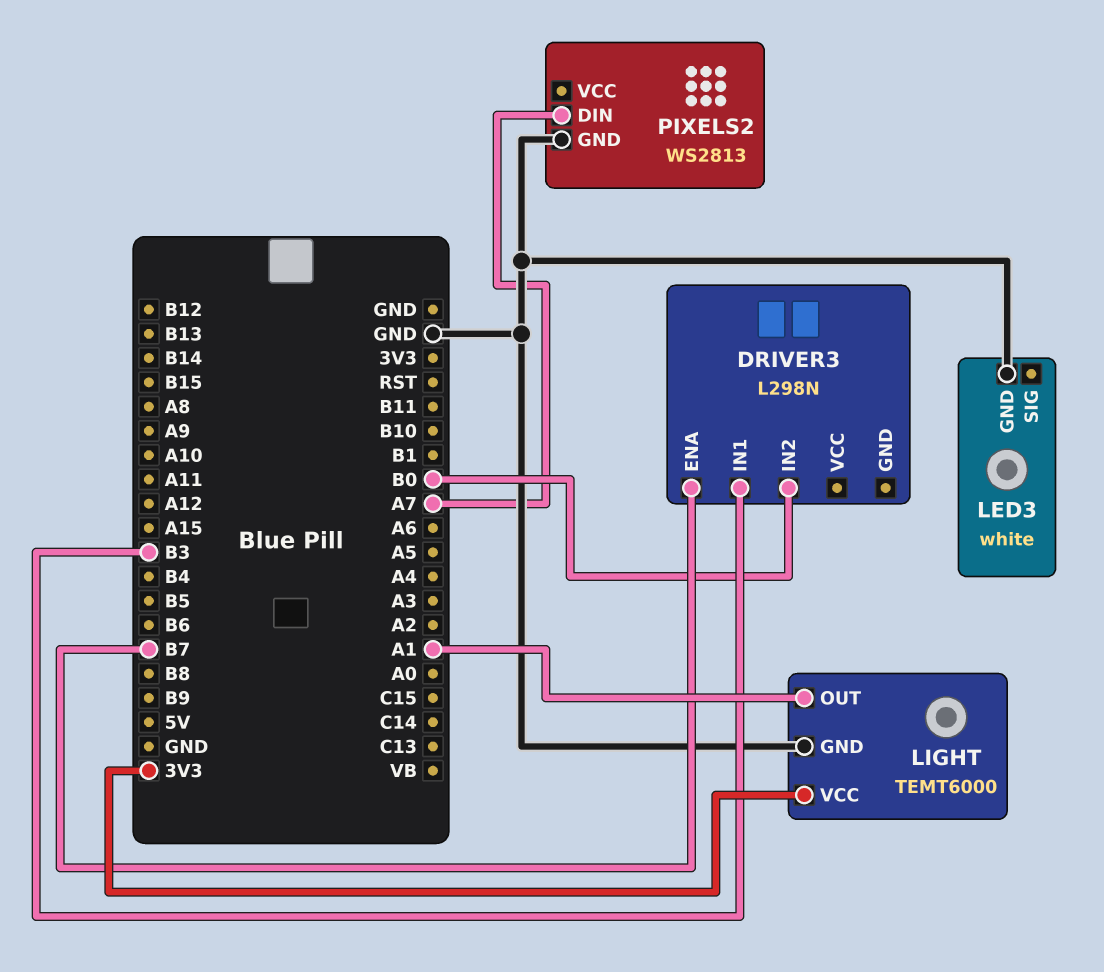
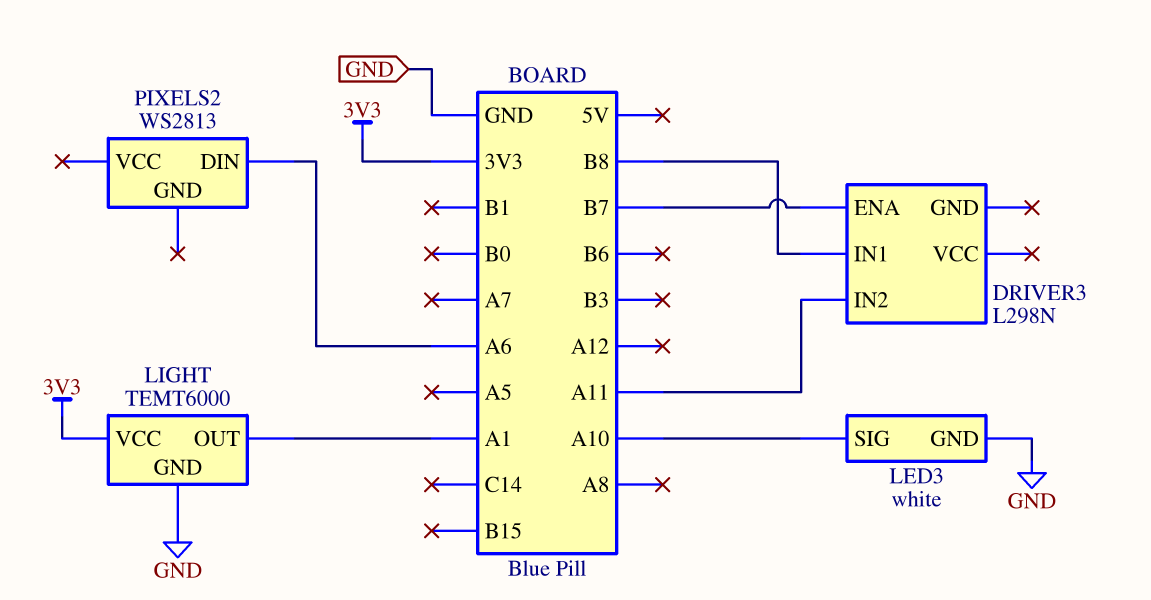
DRIVER3 pin IN1: B3 -> B8
DRIVER3 pin IN2: B0 -> A11
LED3 pin SIG: none -> A10
PIXELS2 pin DIN: A7 -> A6
PIXELS2 pin GND: GND -> none

